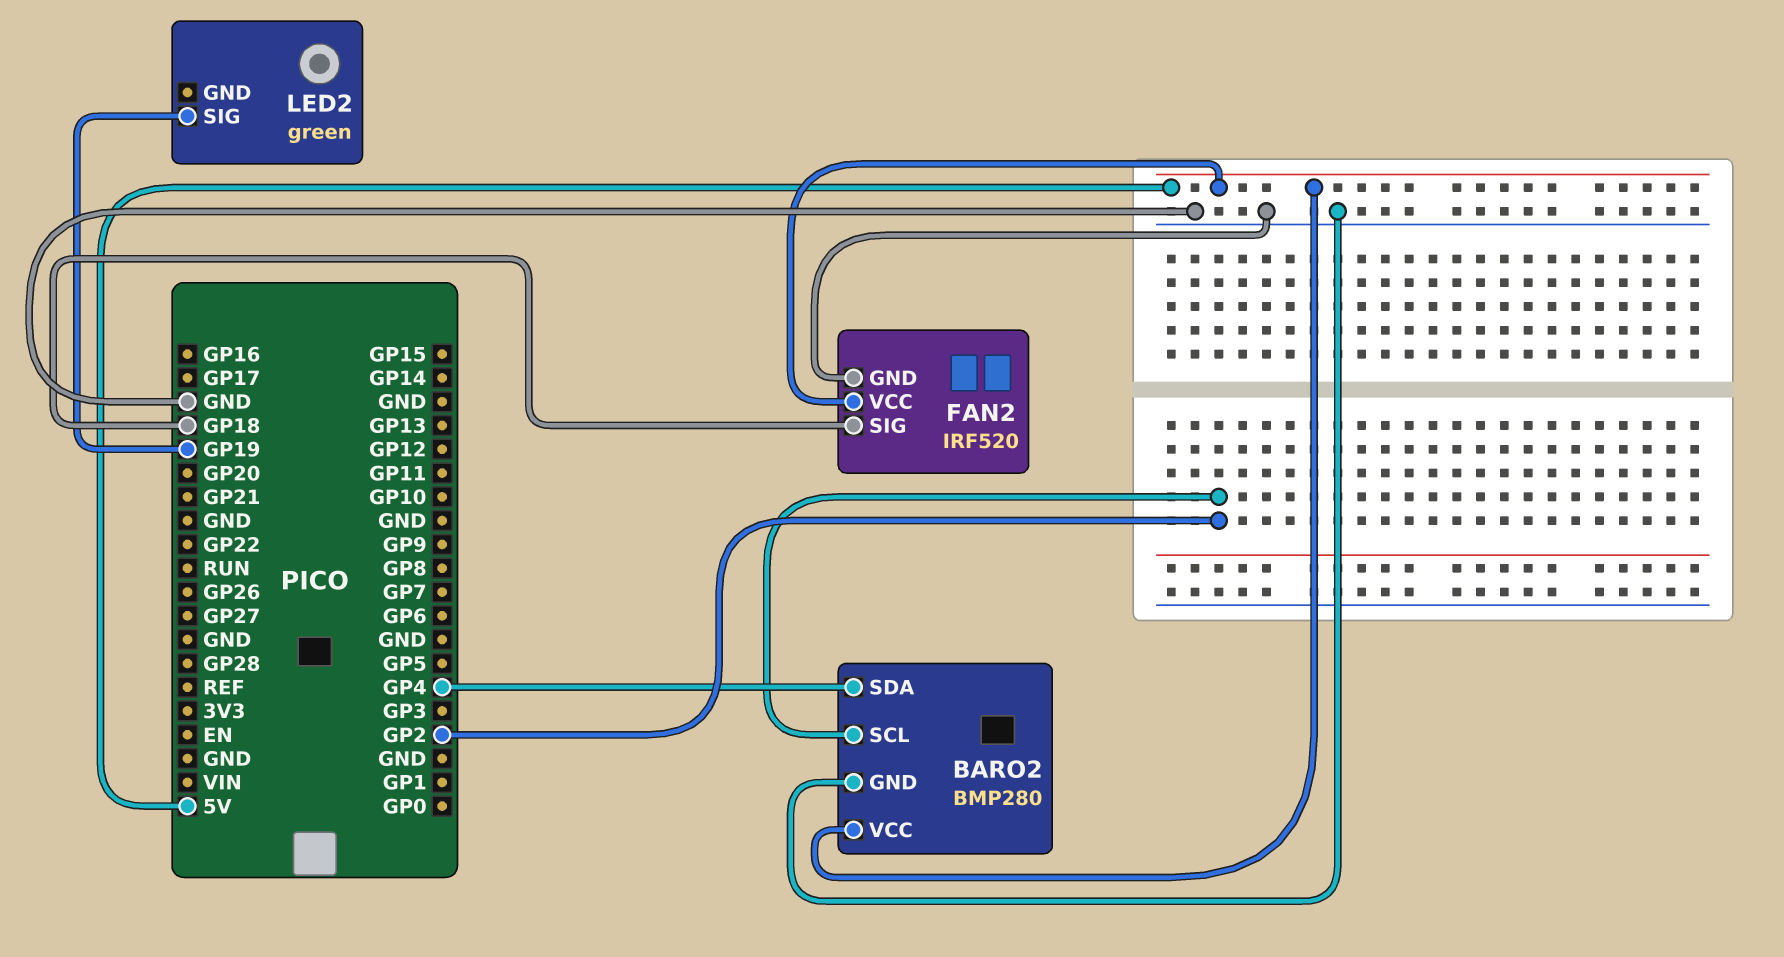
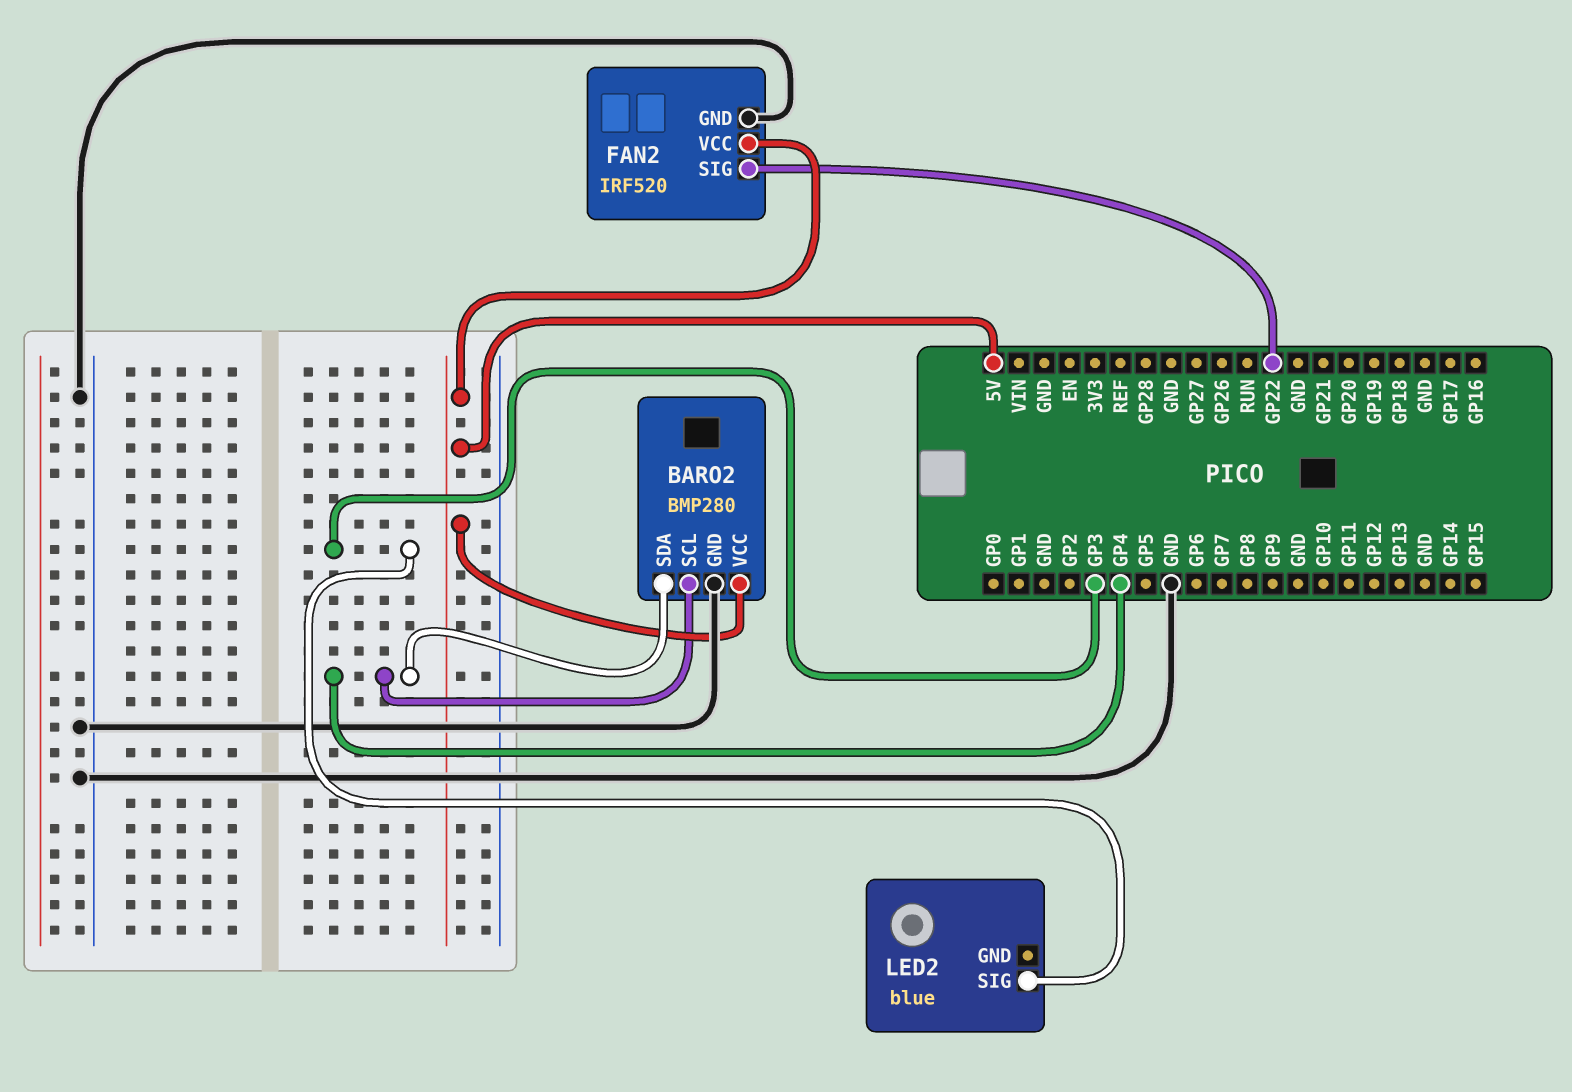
BARO2 pin SCL: GP2 -> GP4
FAN2 pin SIG: GP18 -> GP22
LED2: green -> blue
LED2 pin SIG: GP19 -> GP3

